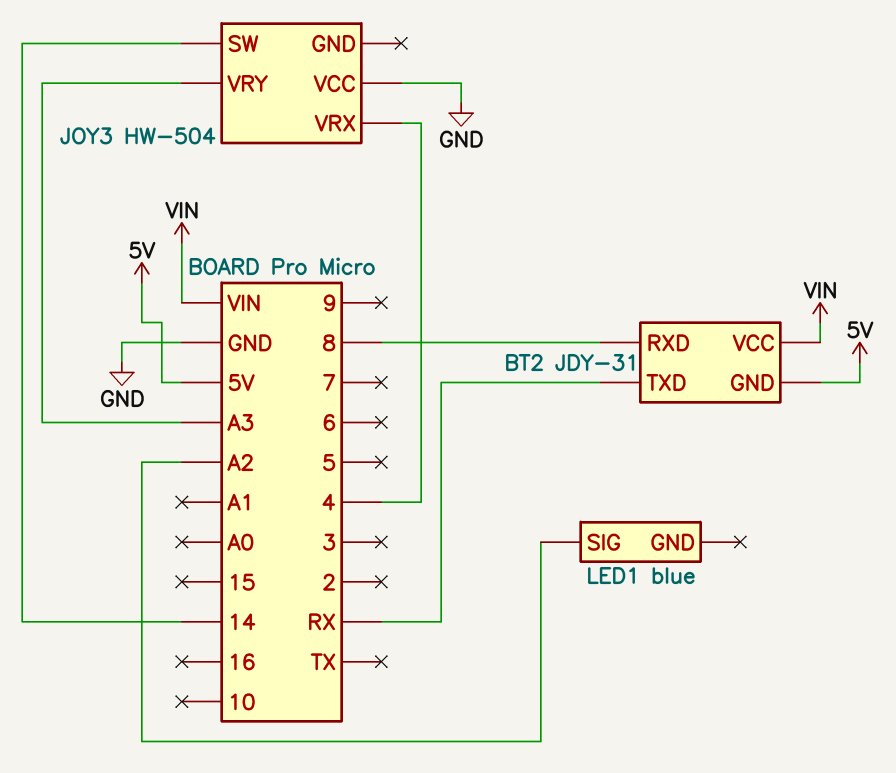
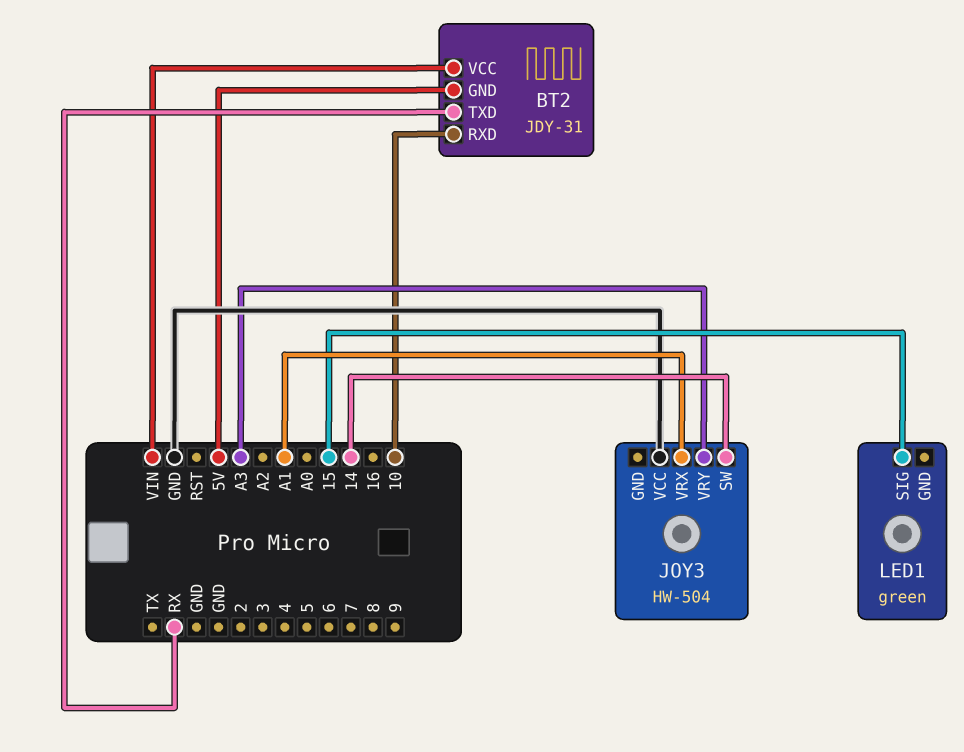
BT2 pin RXD: 8 -> 10
JOY3 pin VRX: 4 -> A1
LED1: blue -> green
LED1 pin SIG: A2 -> 15

